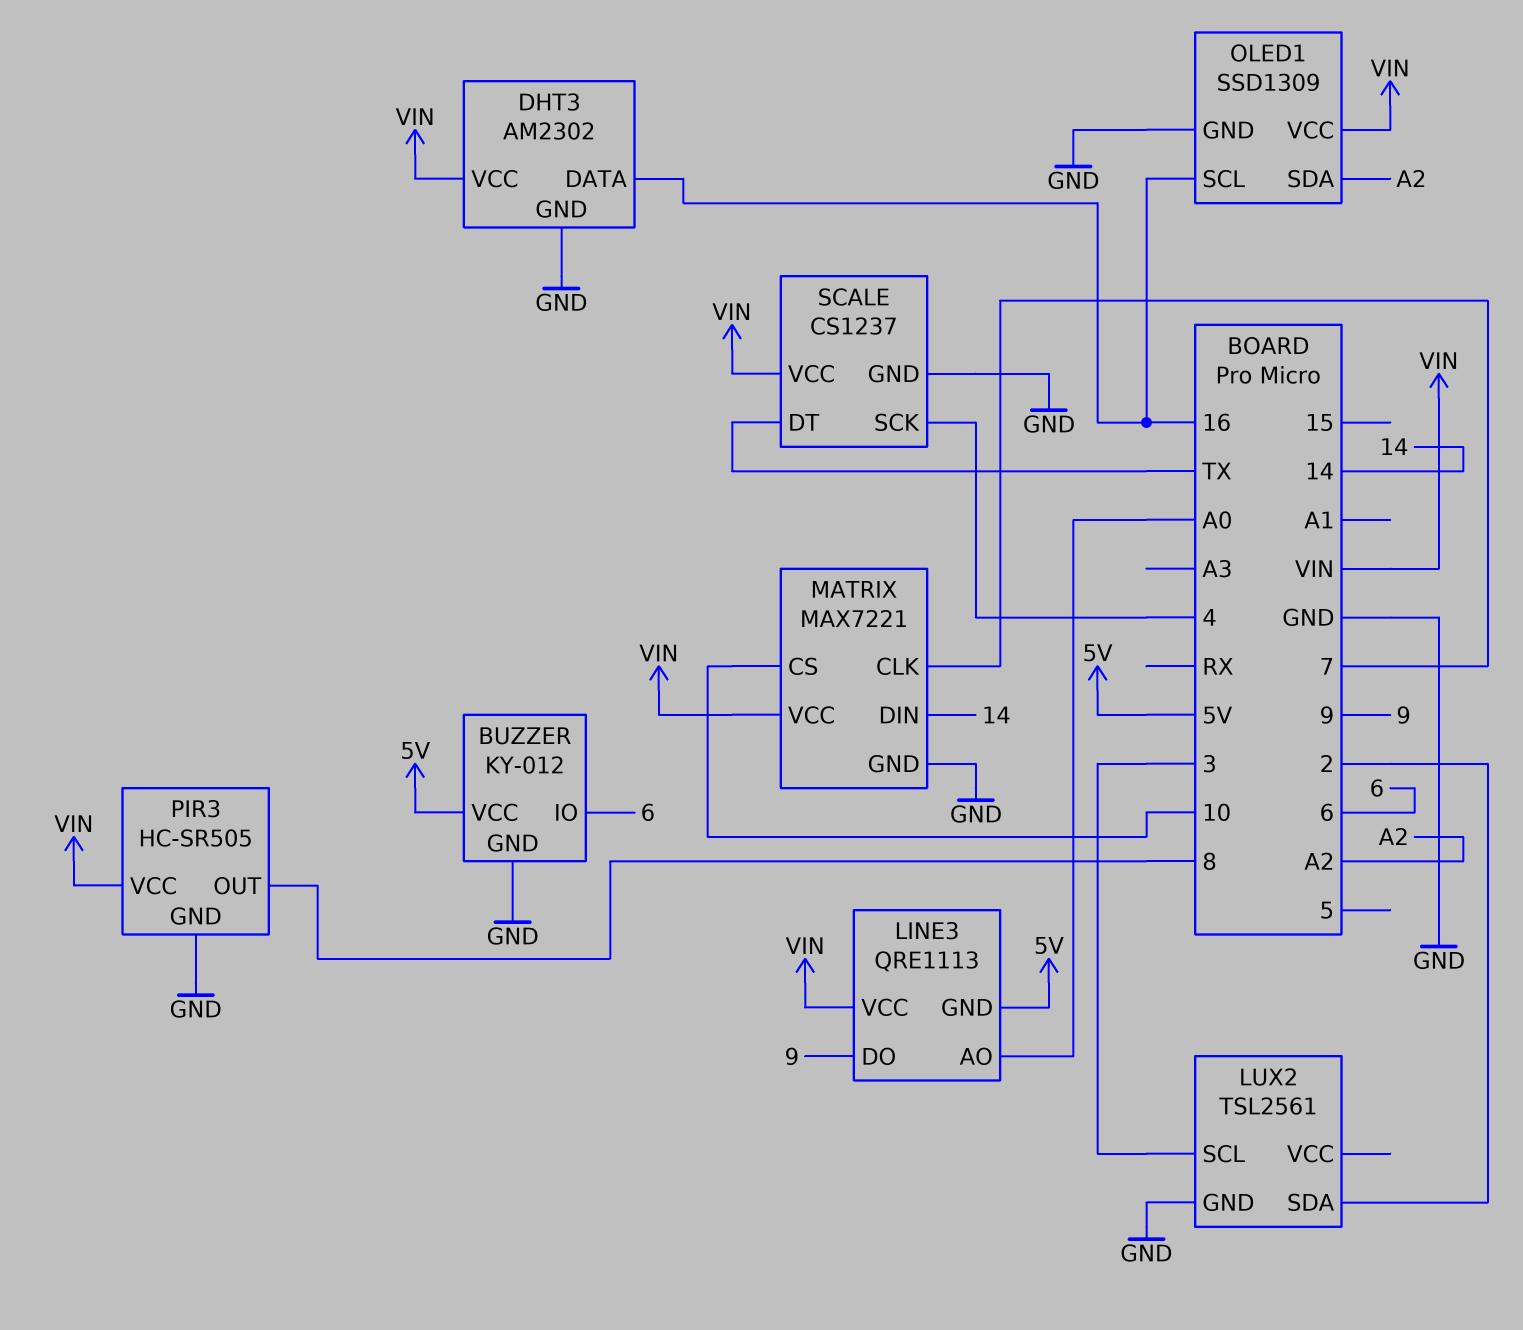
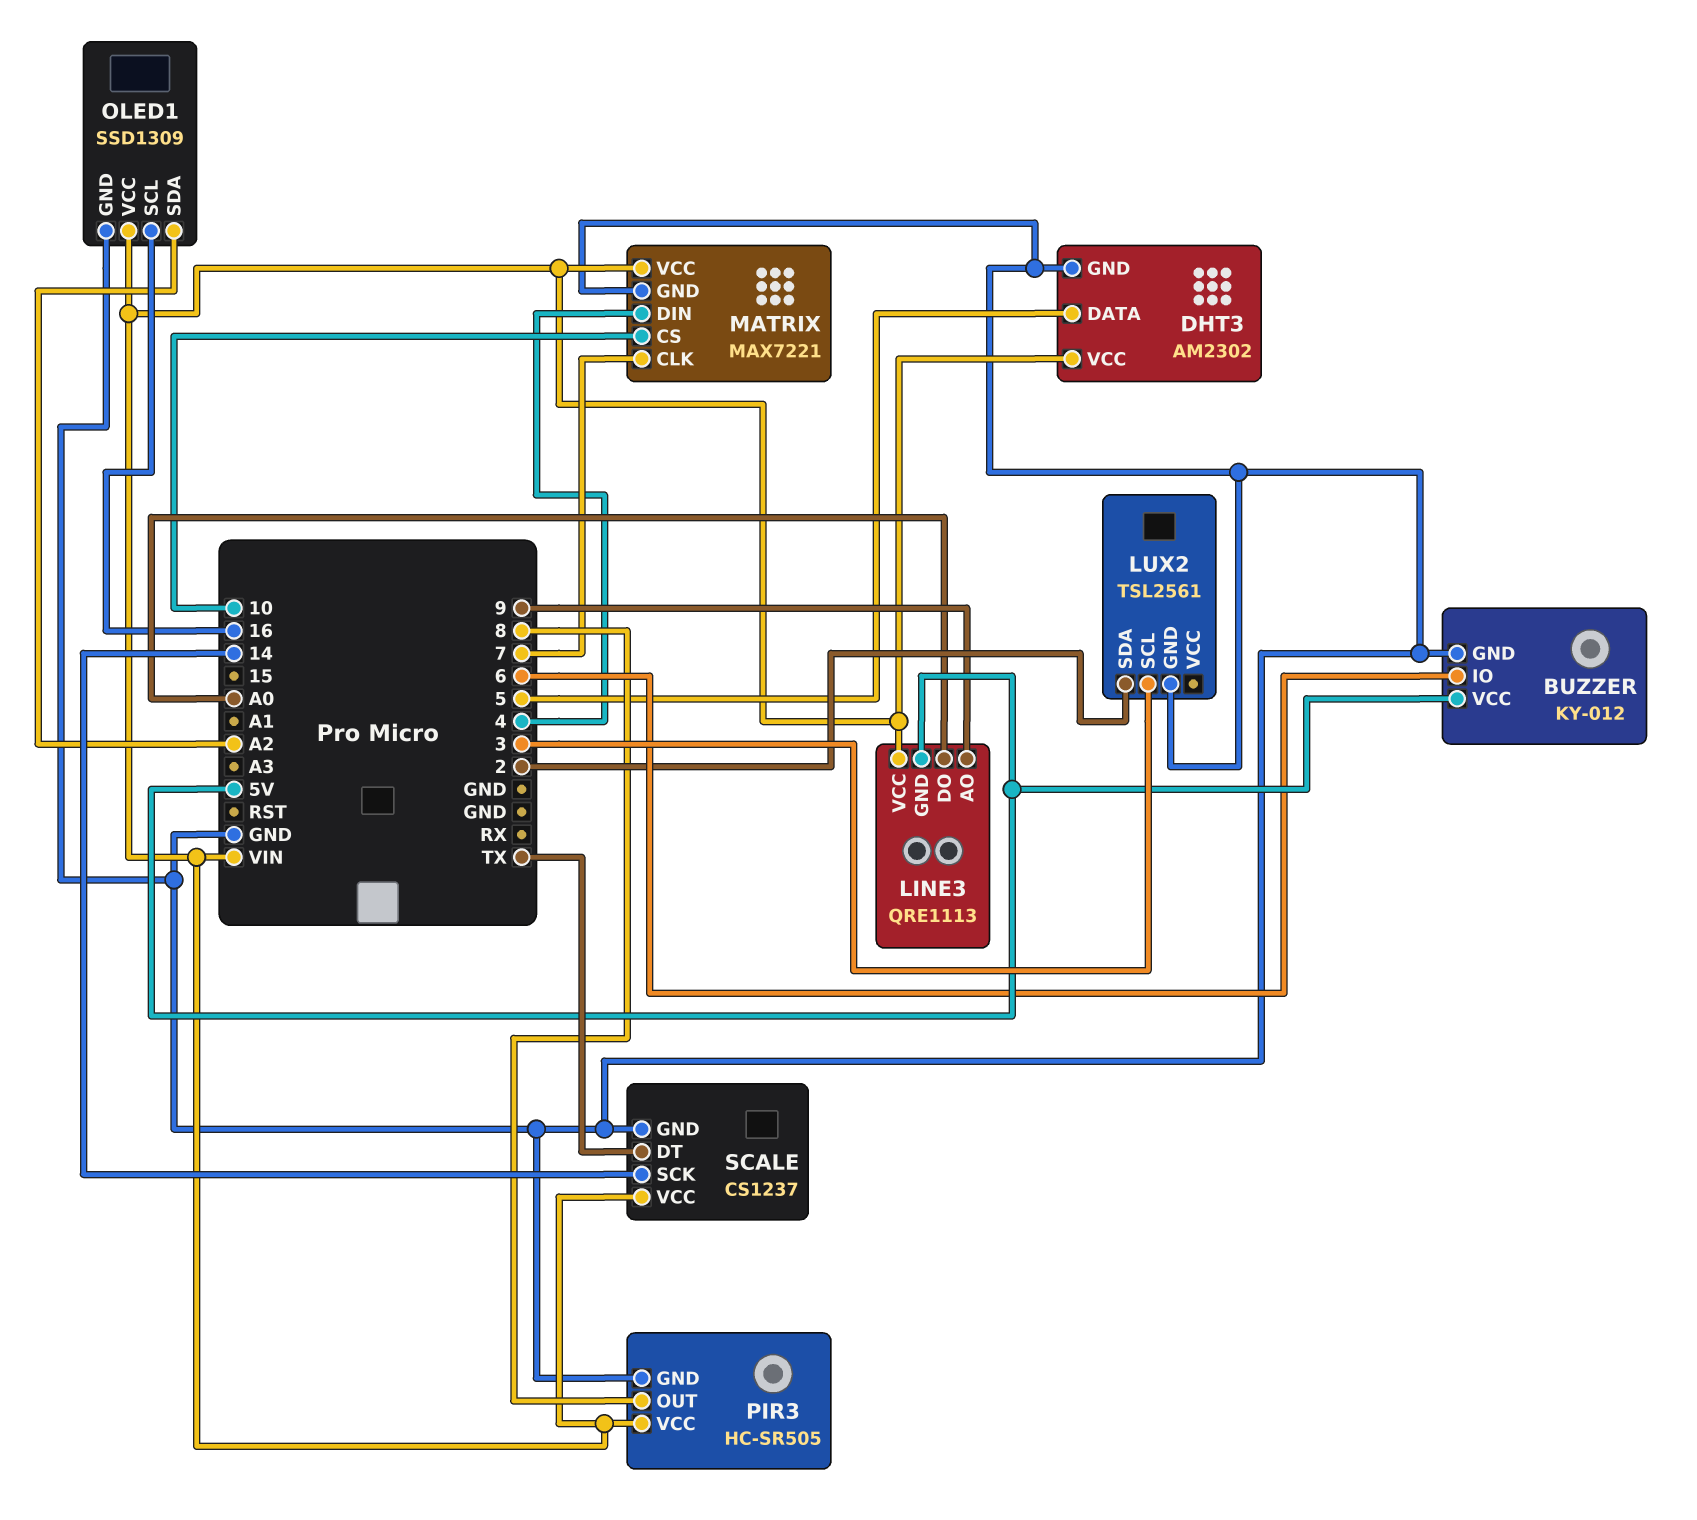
DHT3 pin DATA: 16 -> 5
LINE3 pin AO: A0 -> 9
LINE3 pin DO: 9 -> A0
MATRIX pin DIN: 14 -> 4
SCALE pin SCK: 4 -> 14

